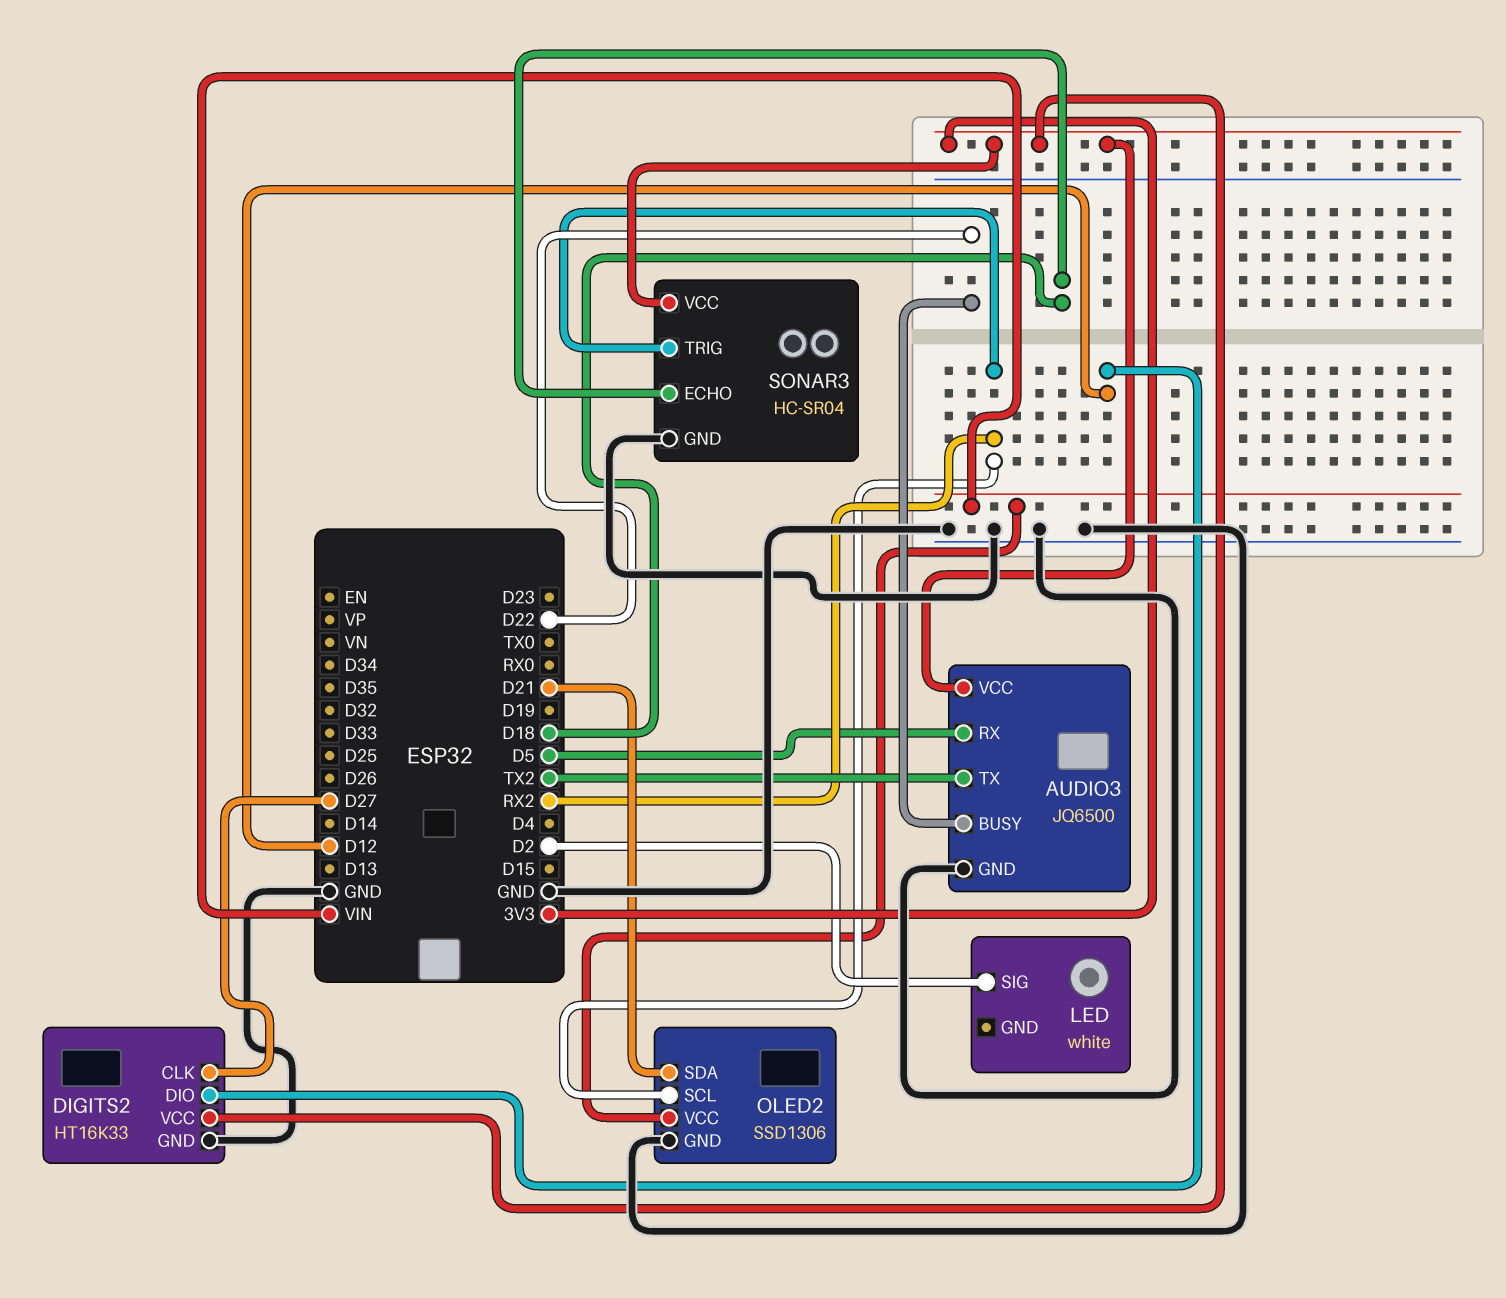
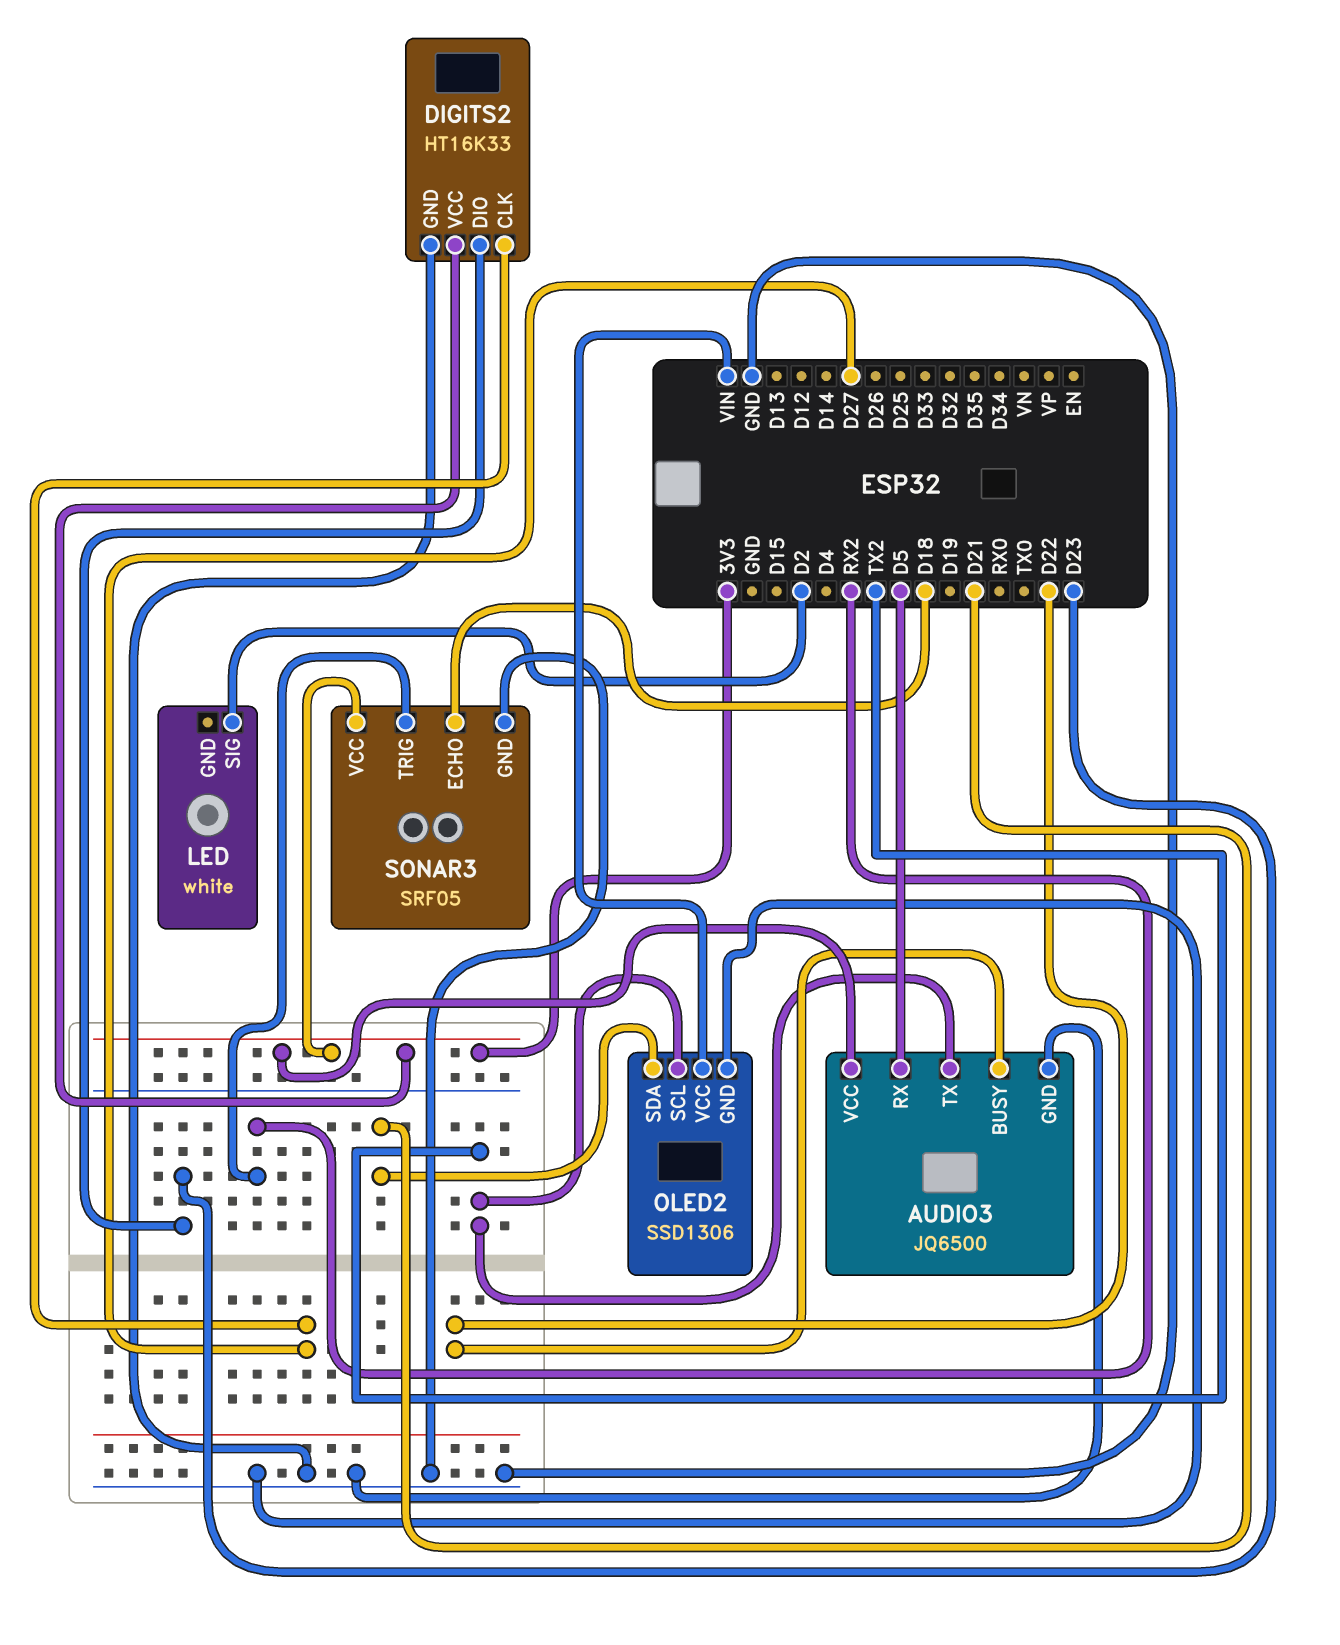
DIGITS2 pin DIO: D12 -> D23
OLED2 pin SCL: RX2 -> TX2
SONAR3: HC-SR04 -> SRF05

